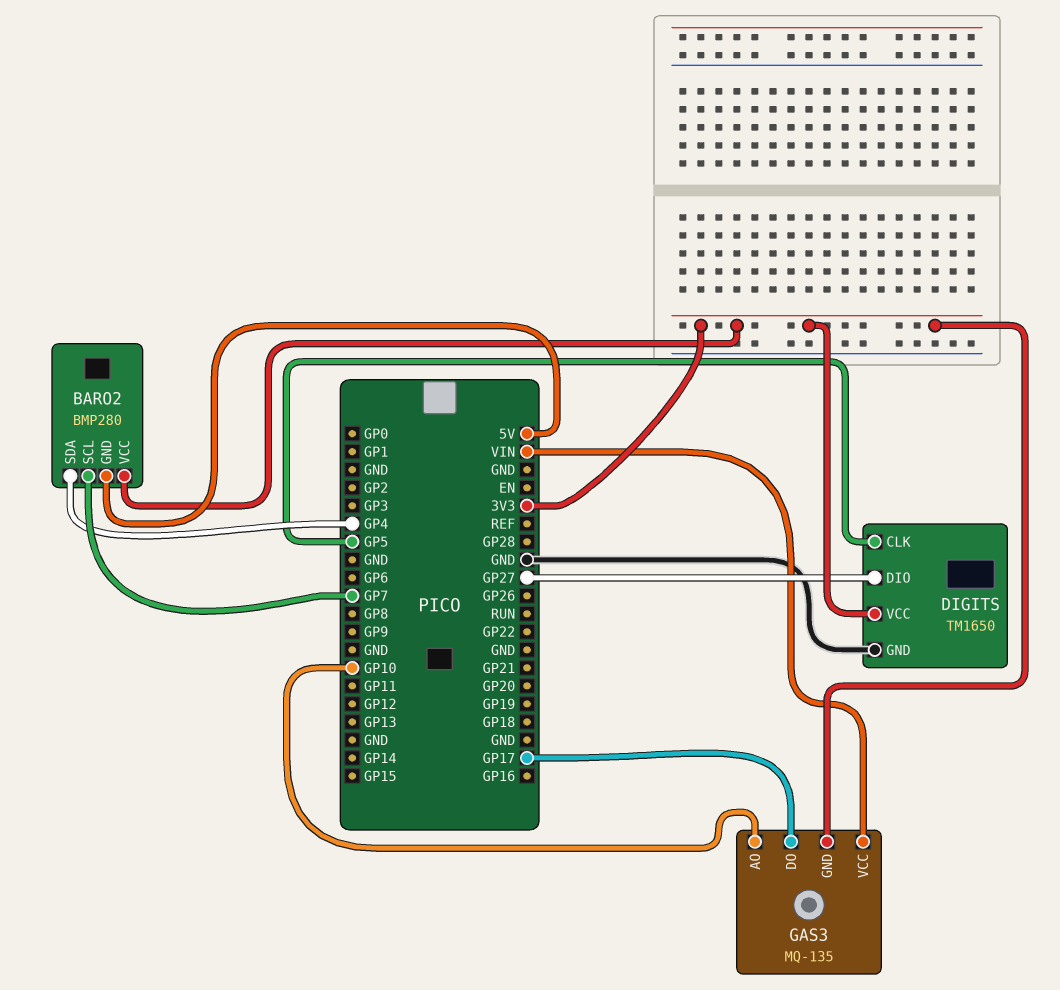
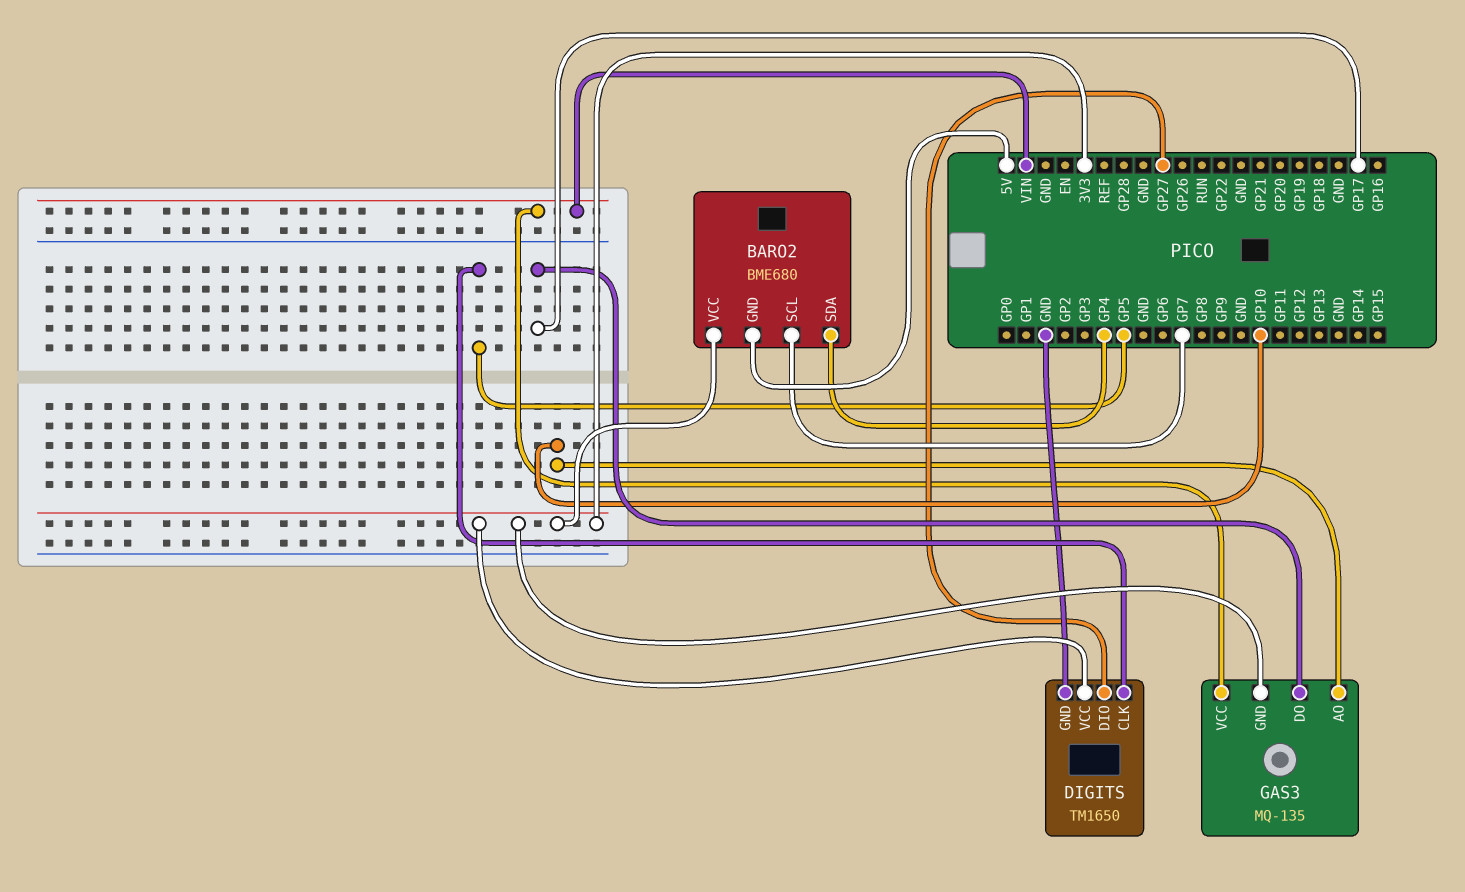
BARO2: BMP280 -> BME680

